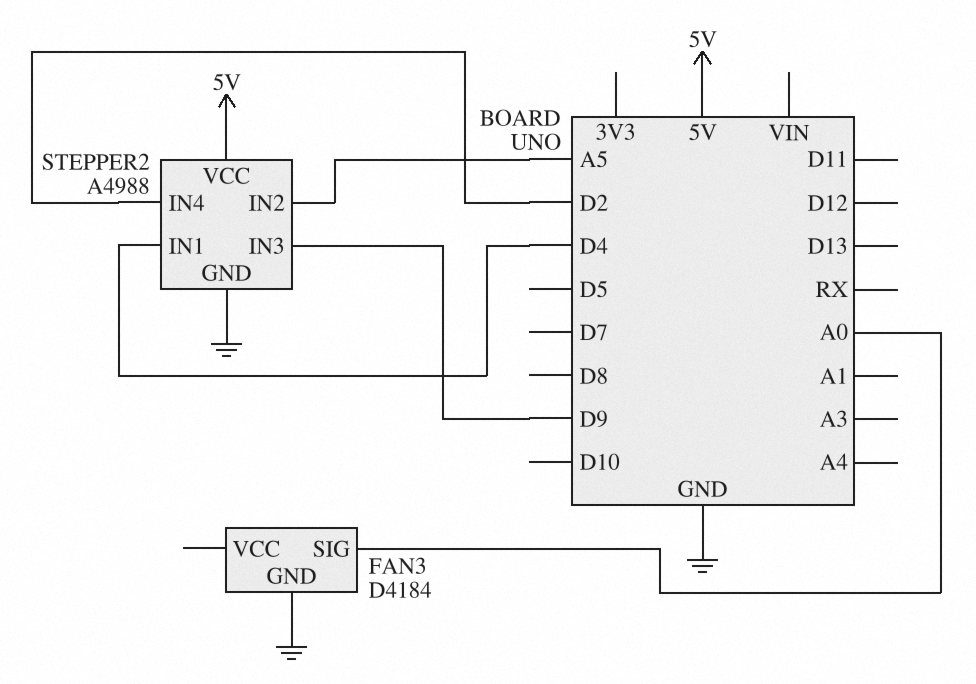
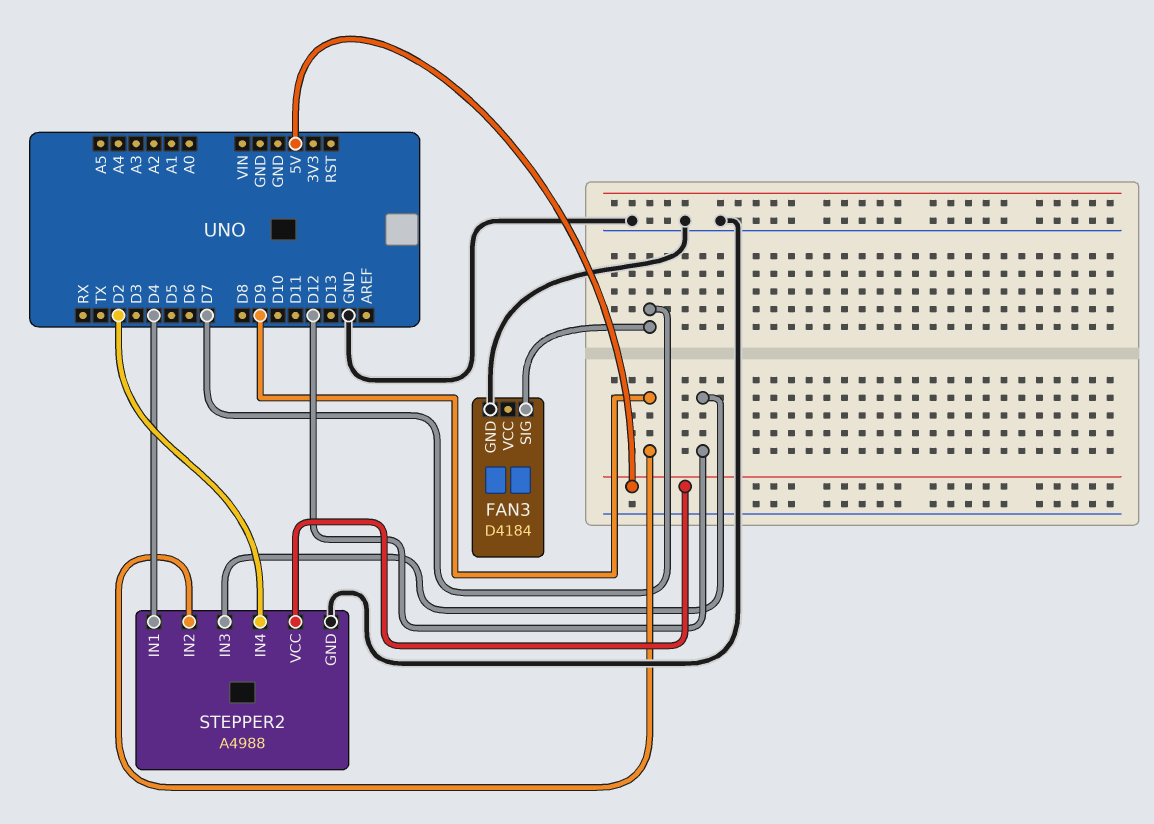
FAN3 pin SIG: A0 -> D7
STEPPER2 pin IN2: A5 -> D9
STEPPER2 pin IN3: D9 -> D12

